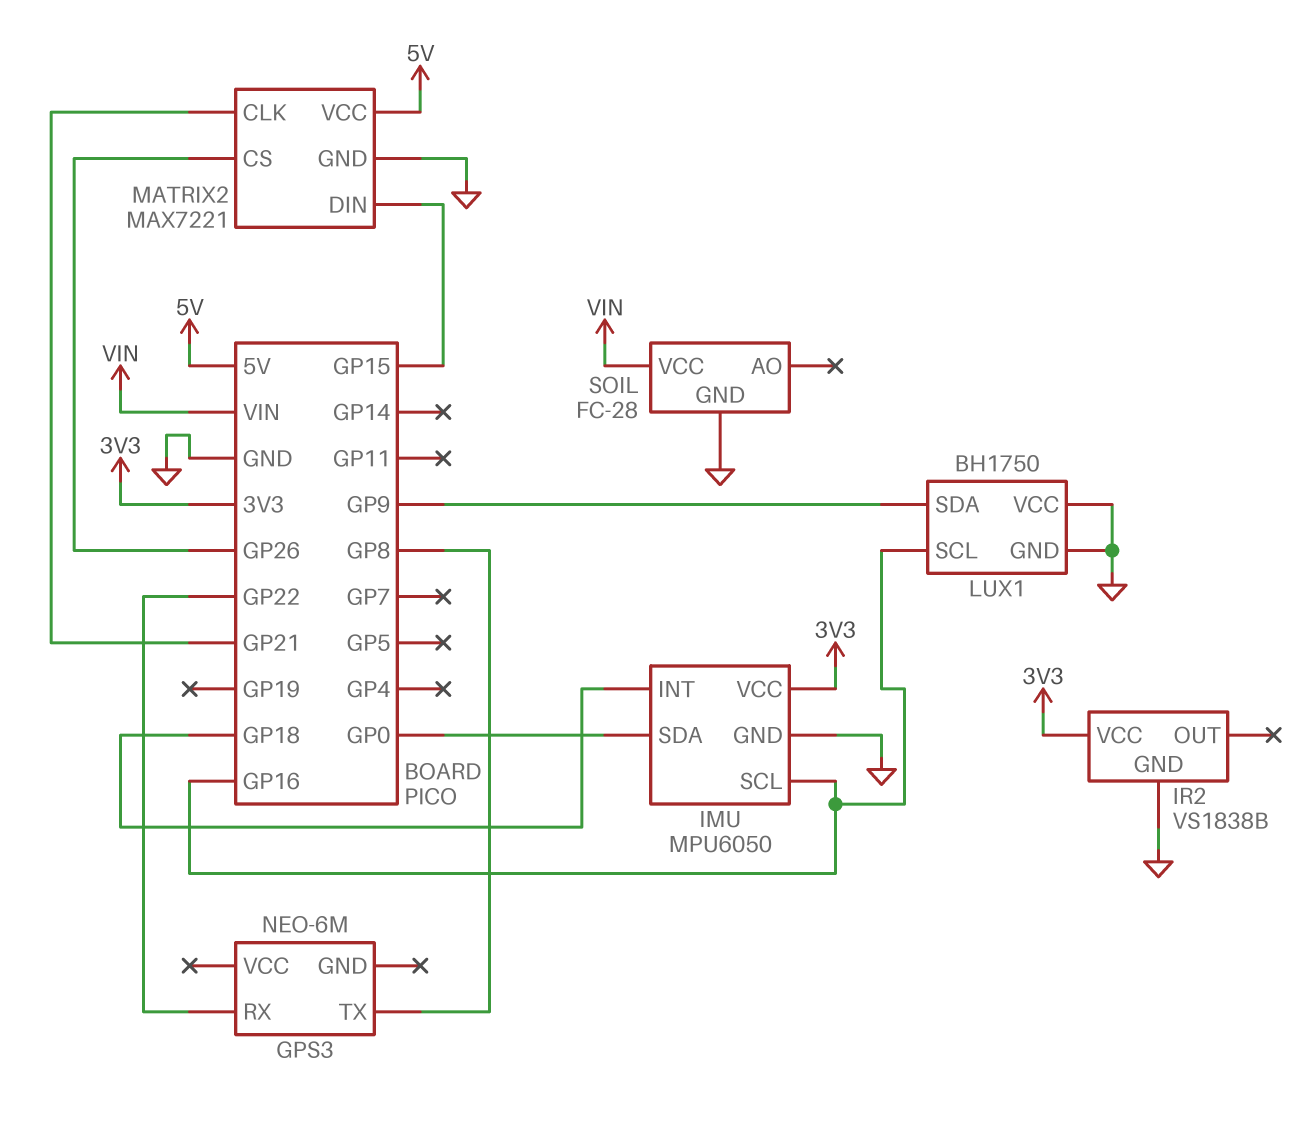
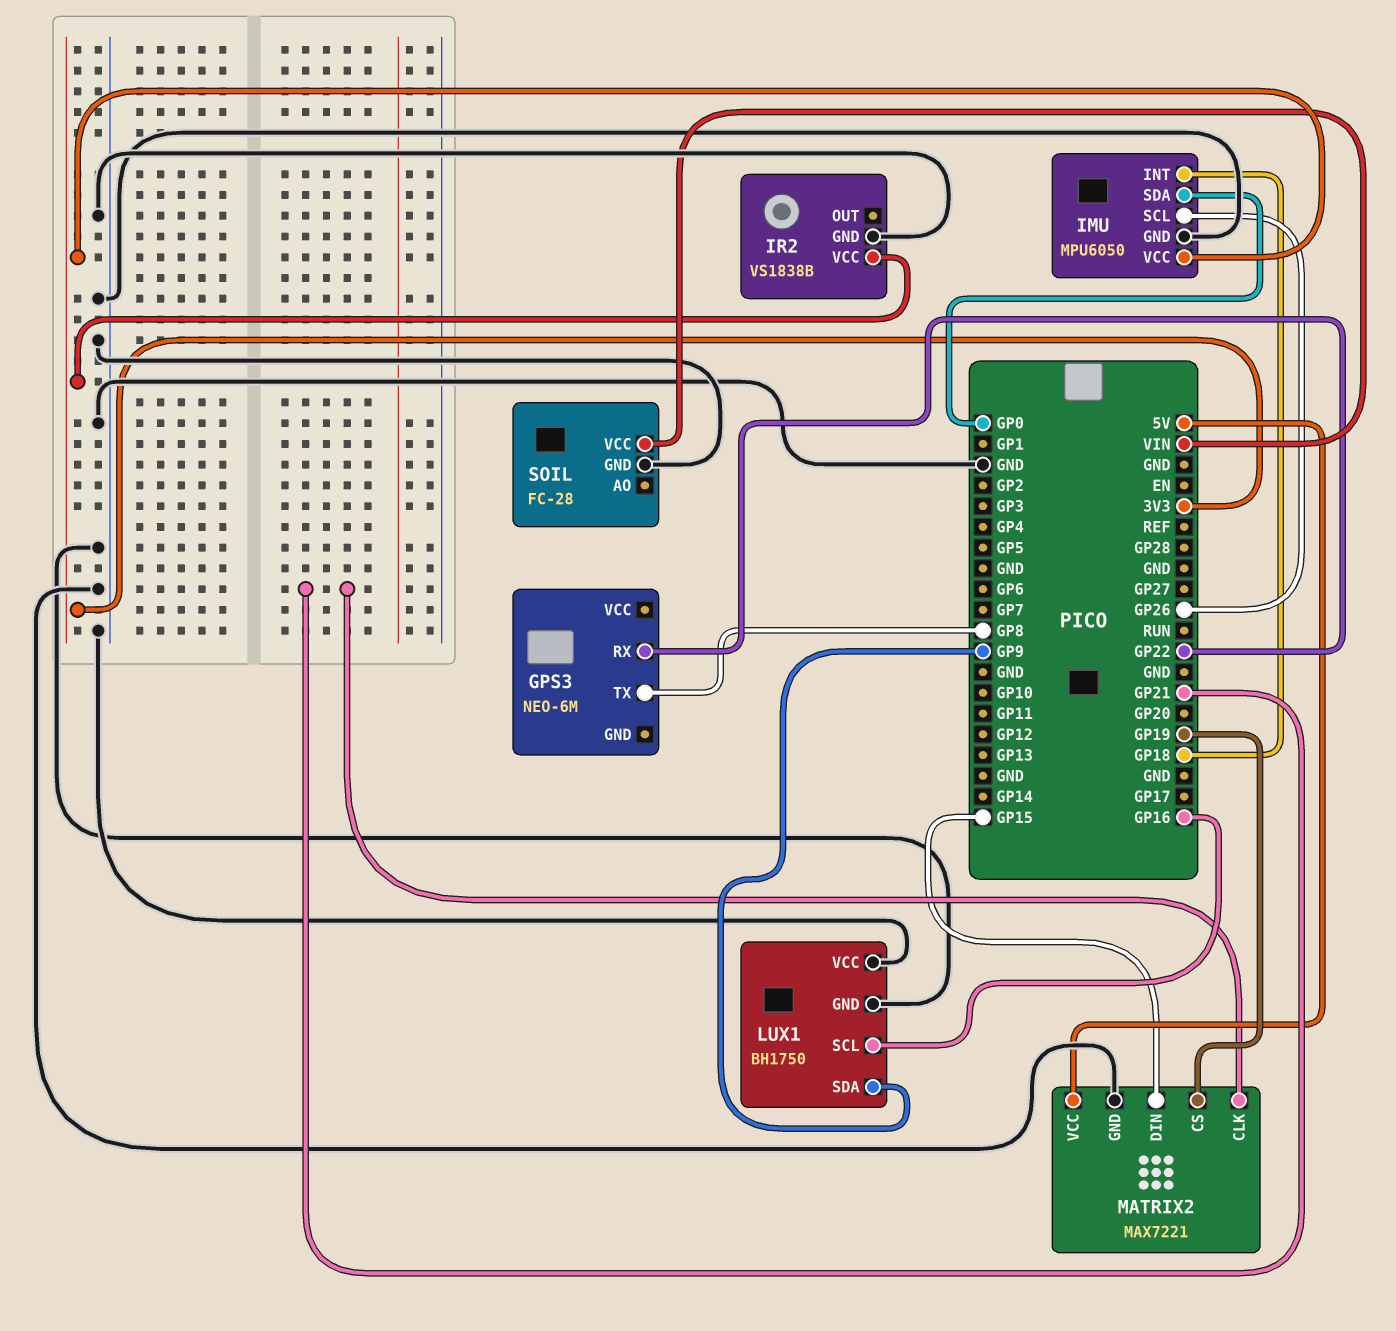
IMU pin SCL: GP16 -> GP26
MATRIX2 pin CS: GP26 -> GP19

